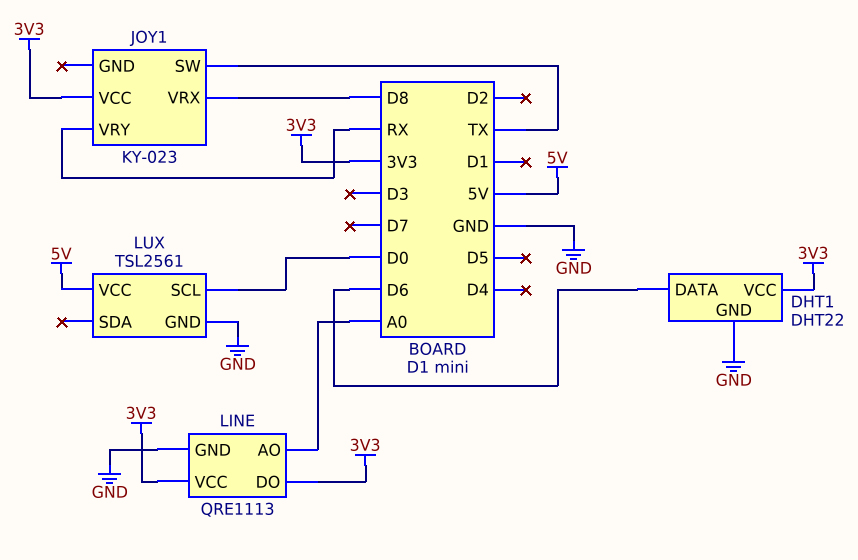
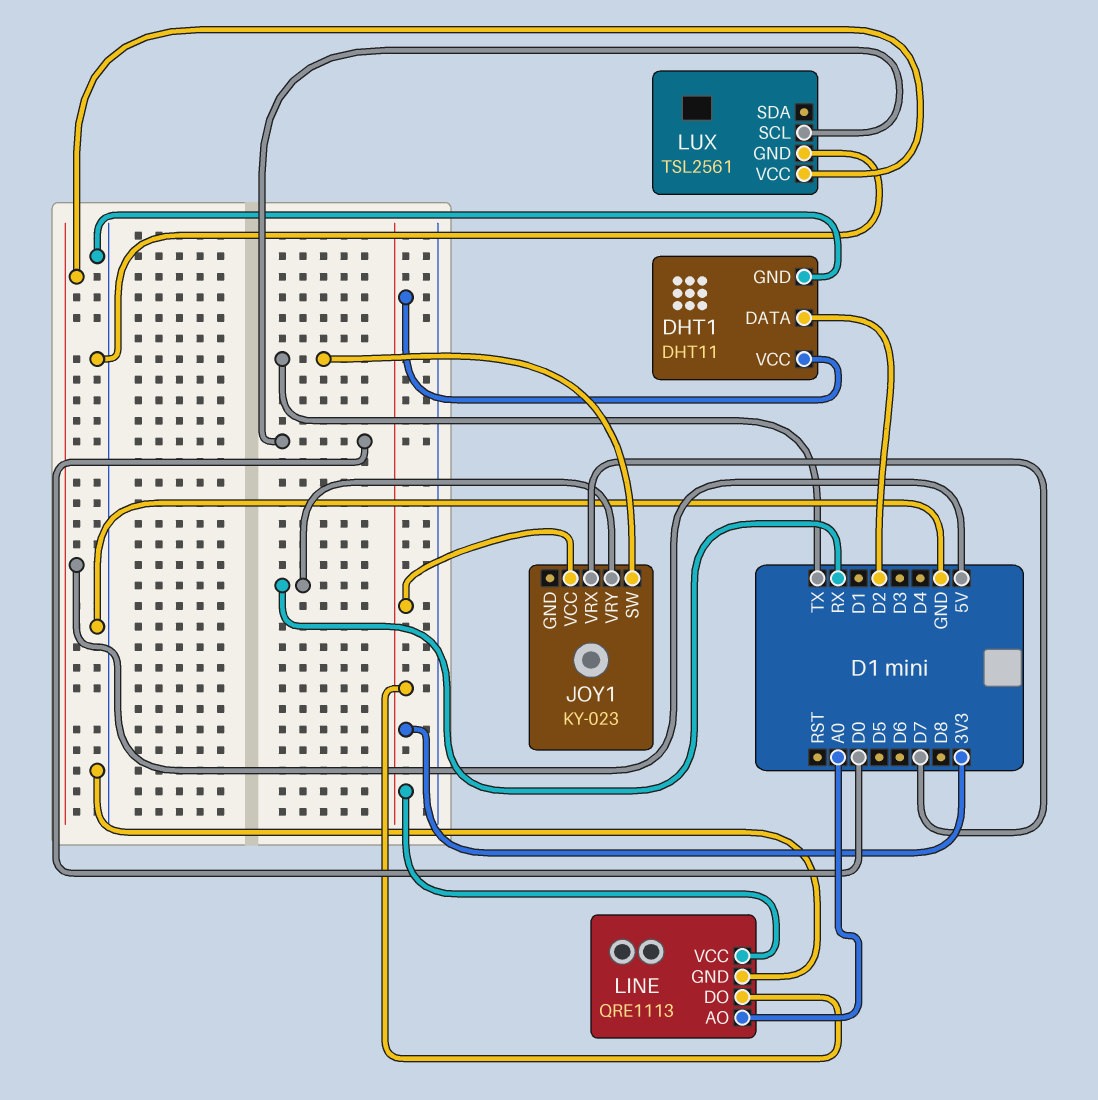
DHT1: DHT22 -> DHT11
DHT1 pin DATA: D6 -> D2
JOY1 pin VRX: D8 -> D7

